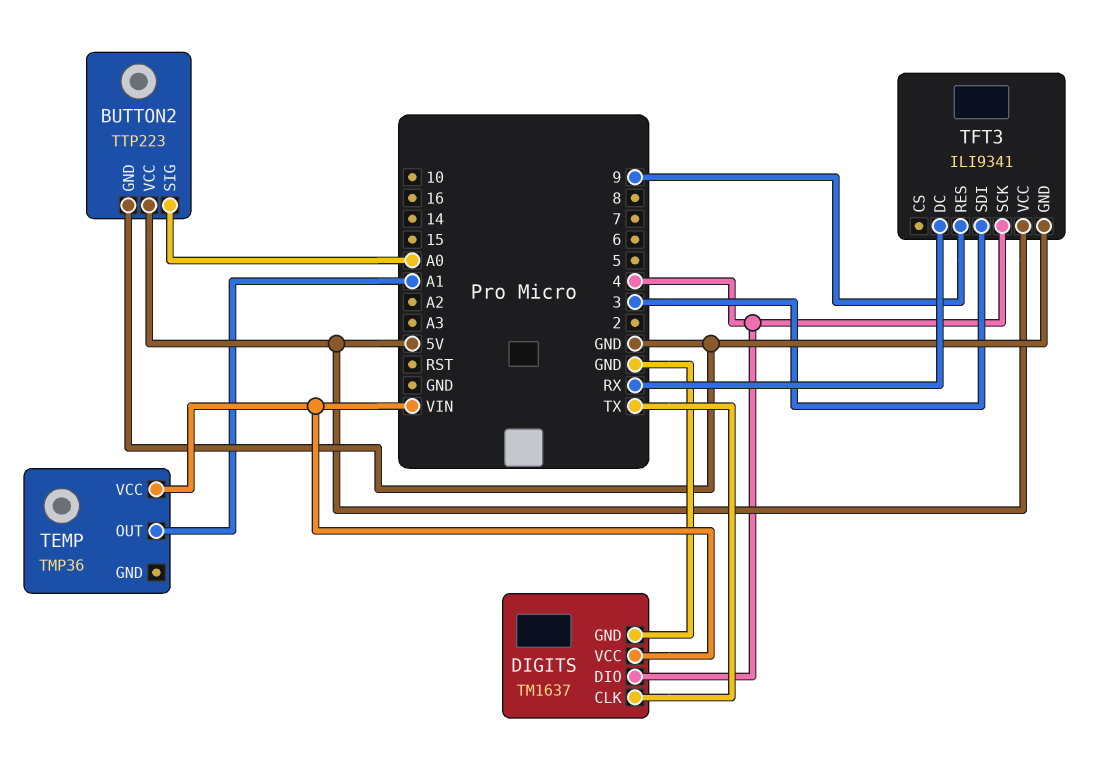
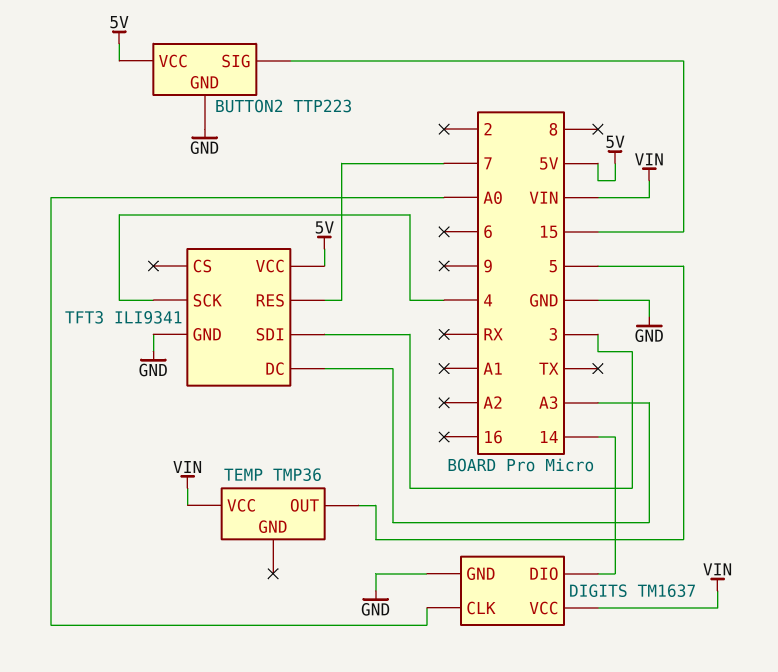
BUTTON2 pin SIG: A0 -> 15
DIGITS pin CLK: TX -> A0
DIGITS pin DIO: 4 -> 14
TEMP pin OUT: A1 -> 5
TFT3 pin DC: RX -> A3
TFT3 pin RES: 9 -> 7

